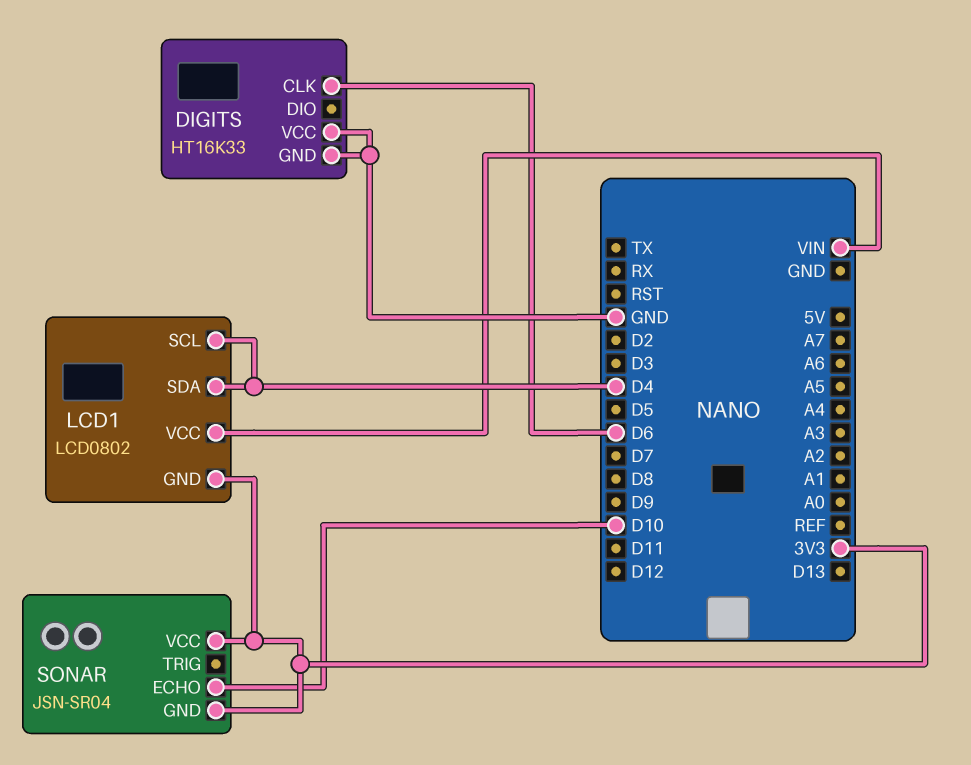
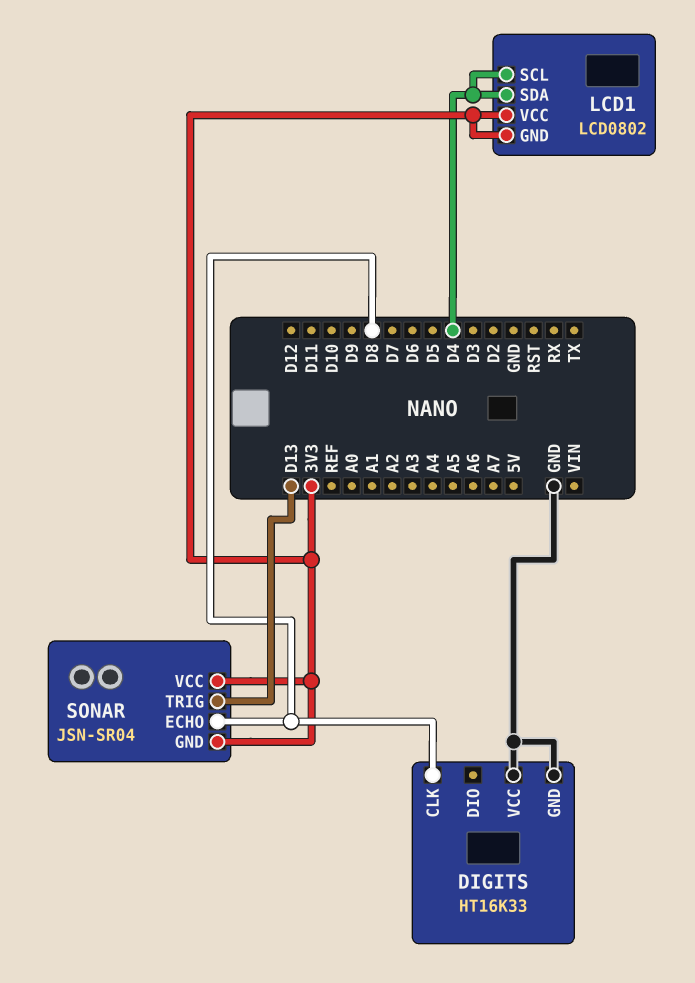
DIGITS pin CLK: D6 -> D8
LCD1 pin VCC: VIN -> 3V3
SONAR pin ECHO: D10 -> D8
SONAR pin TRIG: none -> D13

